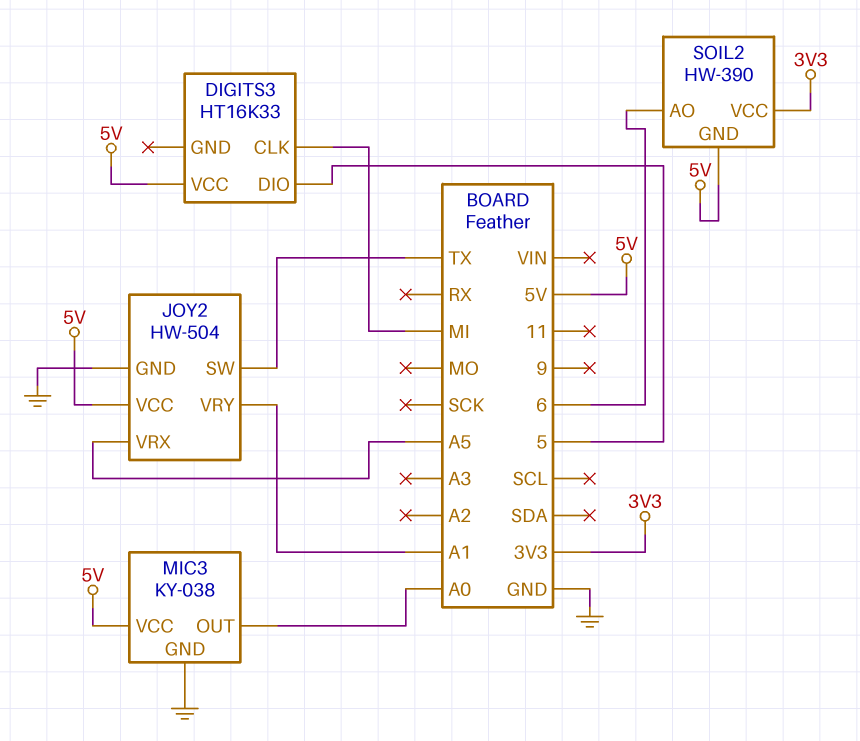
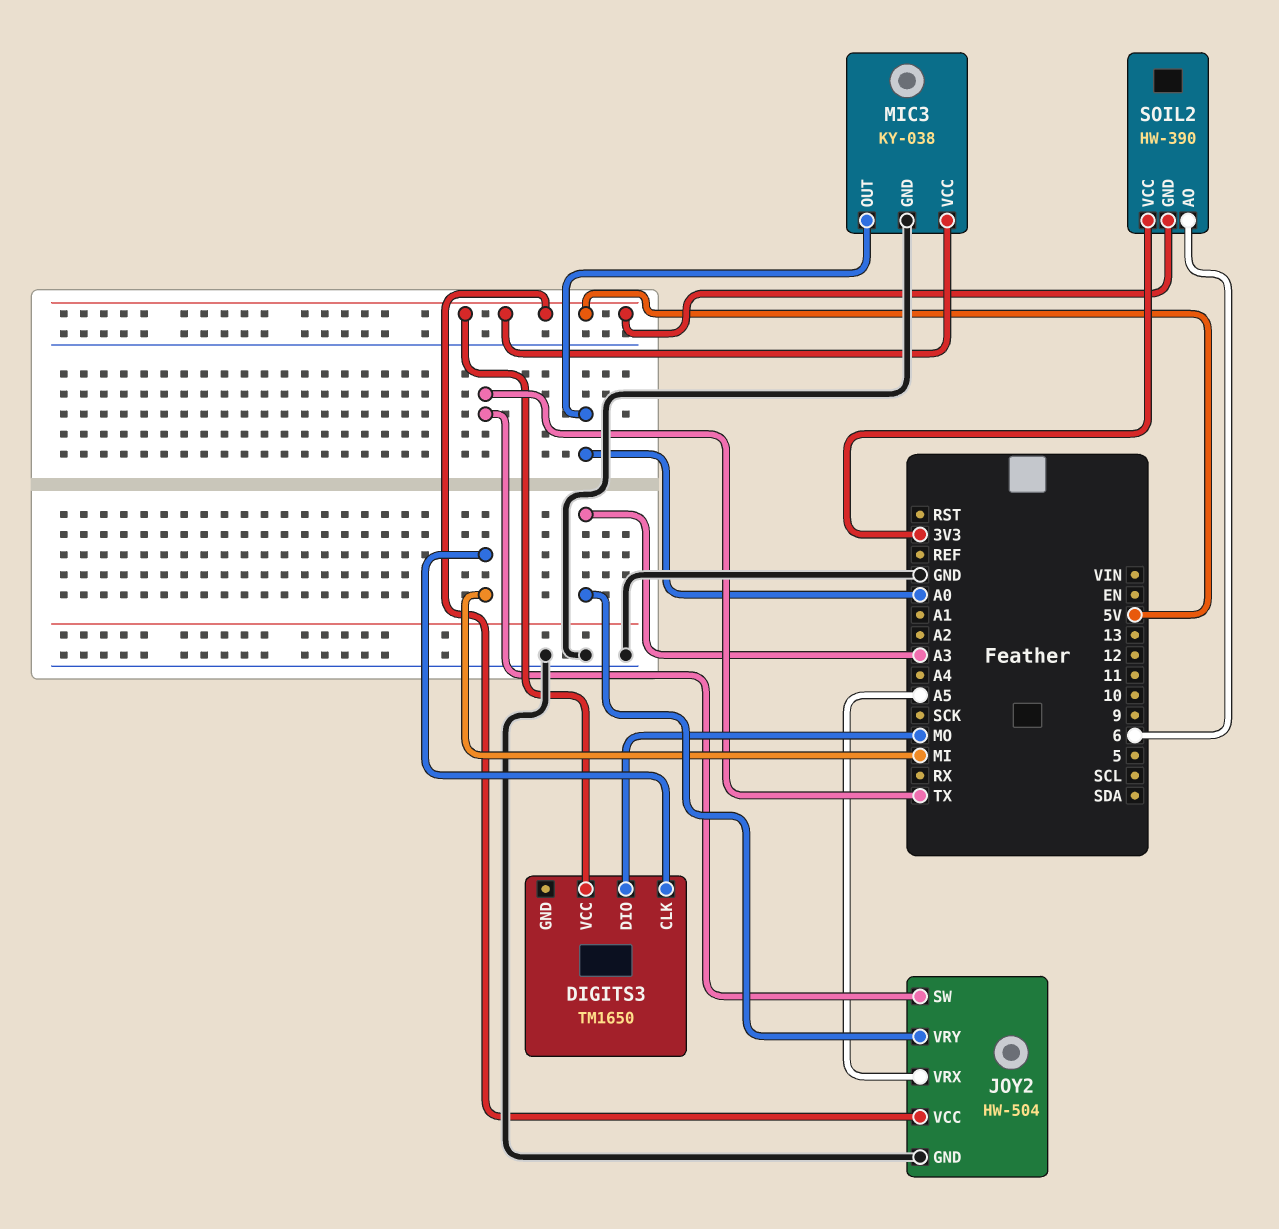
DIGITS3: HT16K33 -> TM1650
DIGITS3 pin DIO: 5 -> MO
JOY2 pin VRY: A1 -> A3

